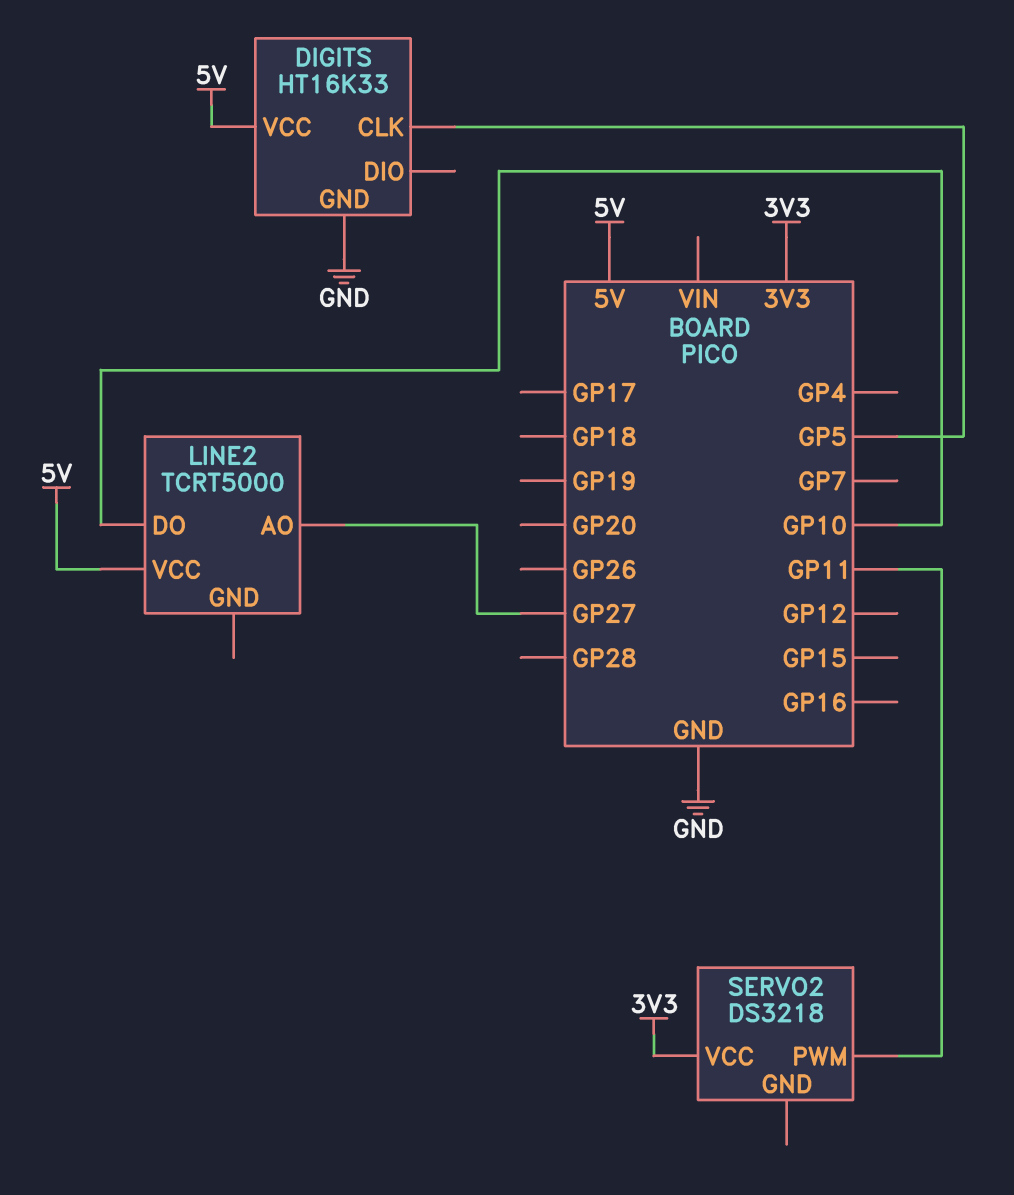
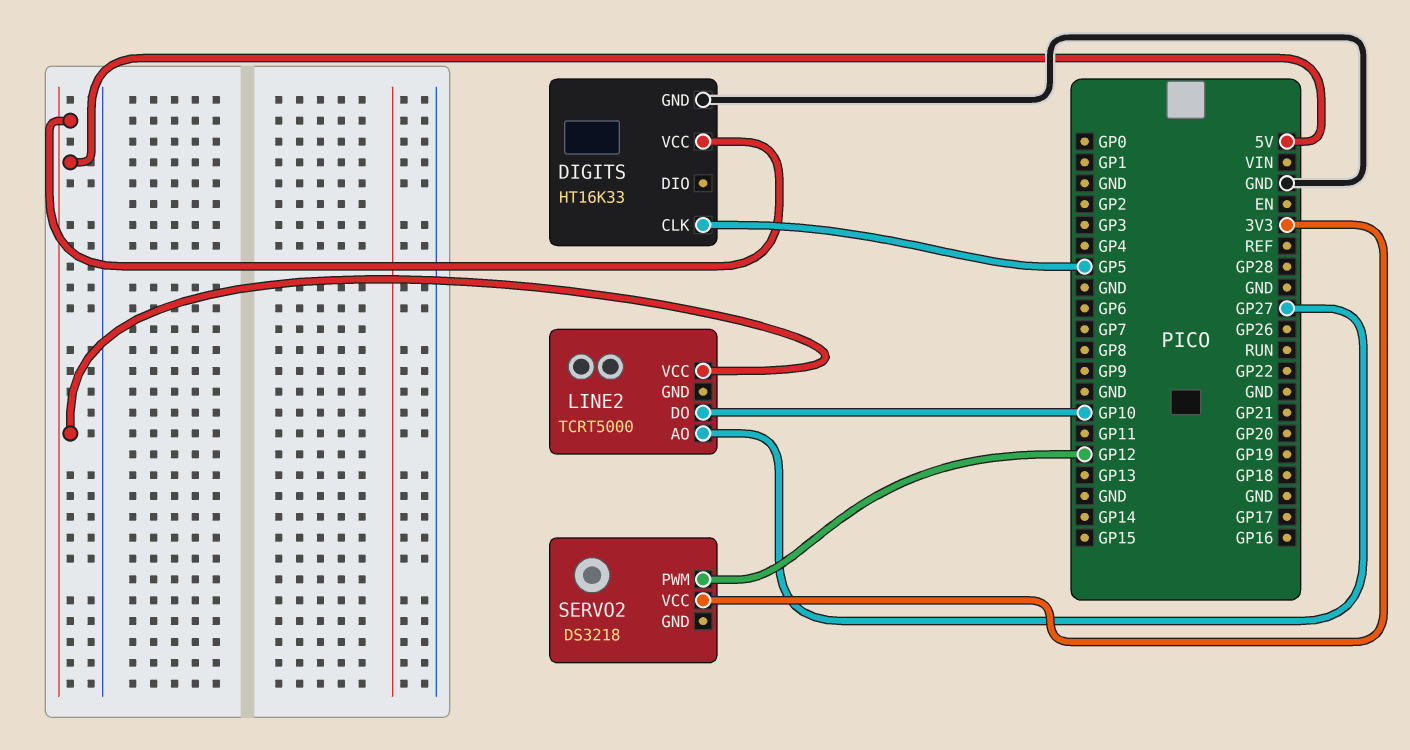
SERVO2 pin PWM: GP11 -> GP12

